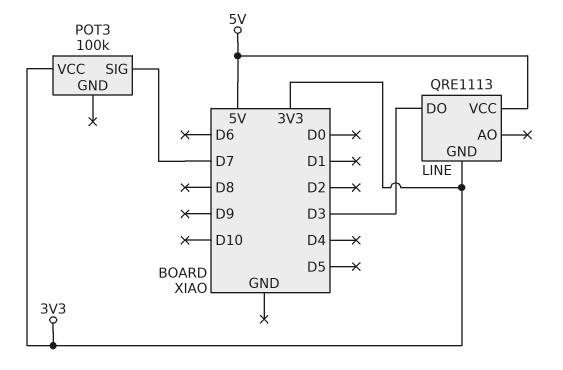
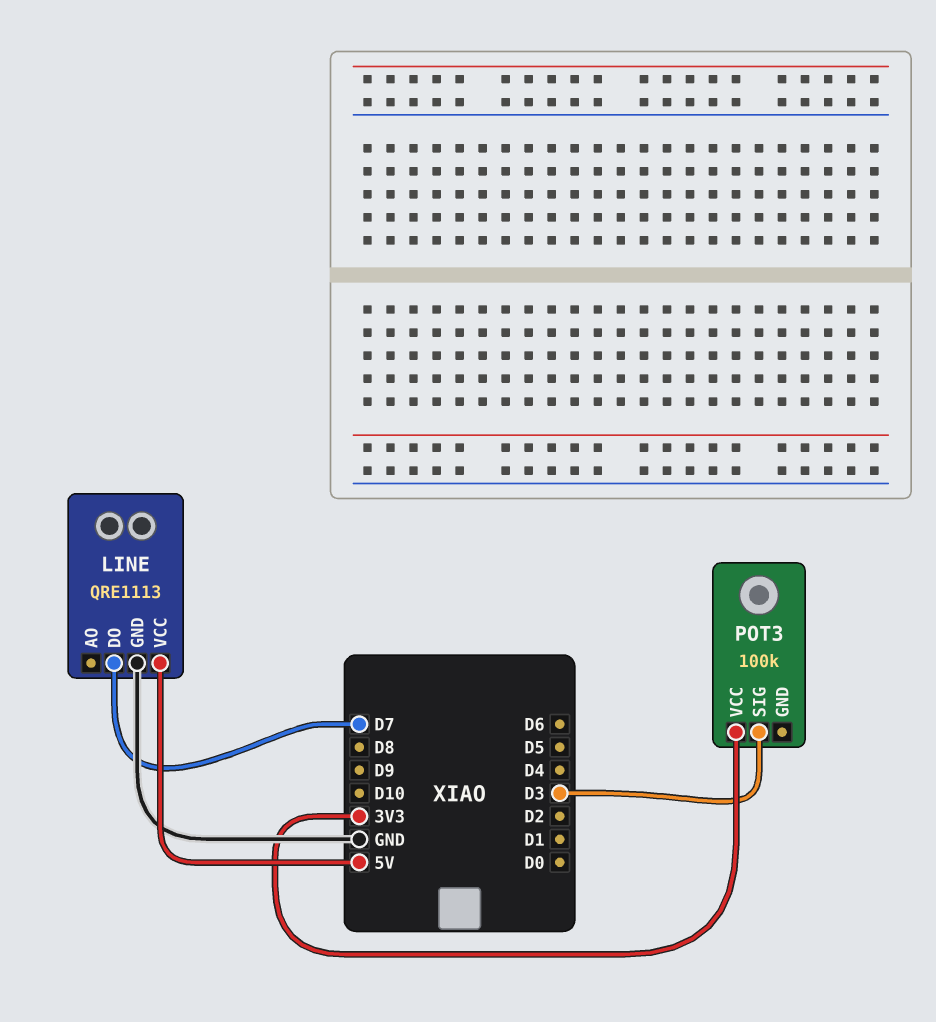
LINE pin DO: D3 -> D7
LINE pin GND: 3V3 -> GND
POT3 pin SIG: D7 -> D3

